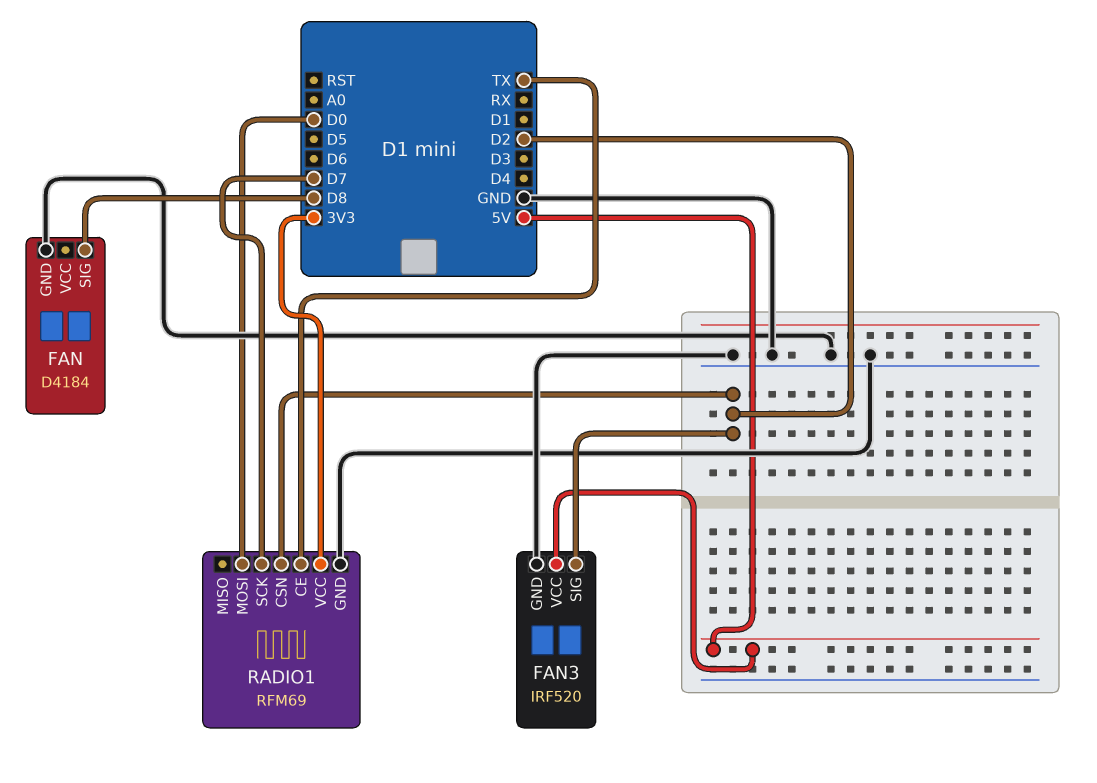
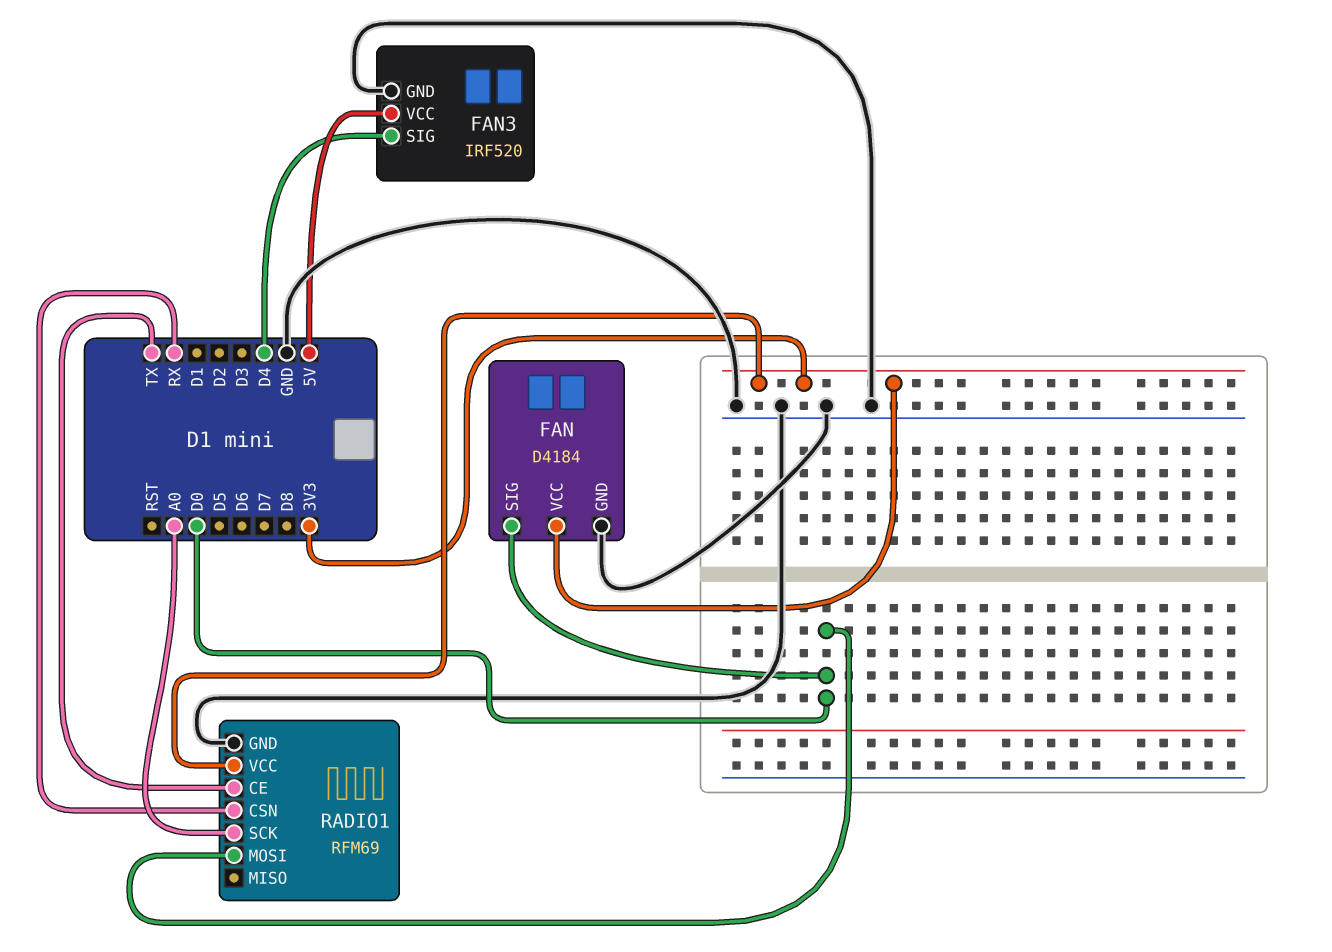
FAN pin SIG: D8 -> D0
FAN pin VCC: none -> 3V3
FAN3 pin SIG: D2 -> D4
RADIO1 pin CSN: D2 -> RX
RADIO1 pin SCK: D7 -> A0

